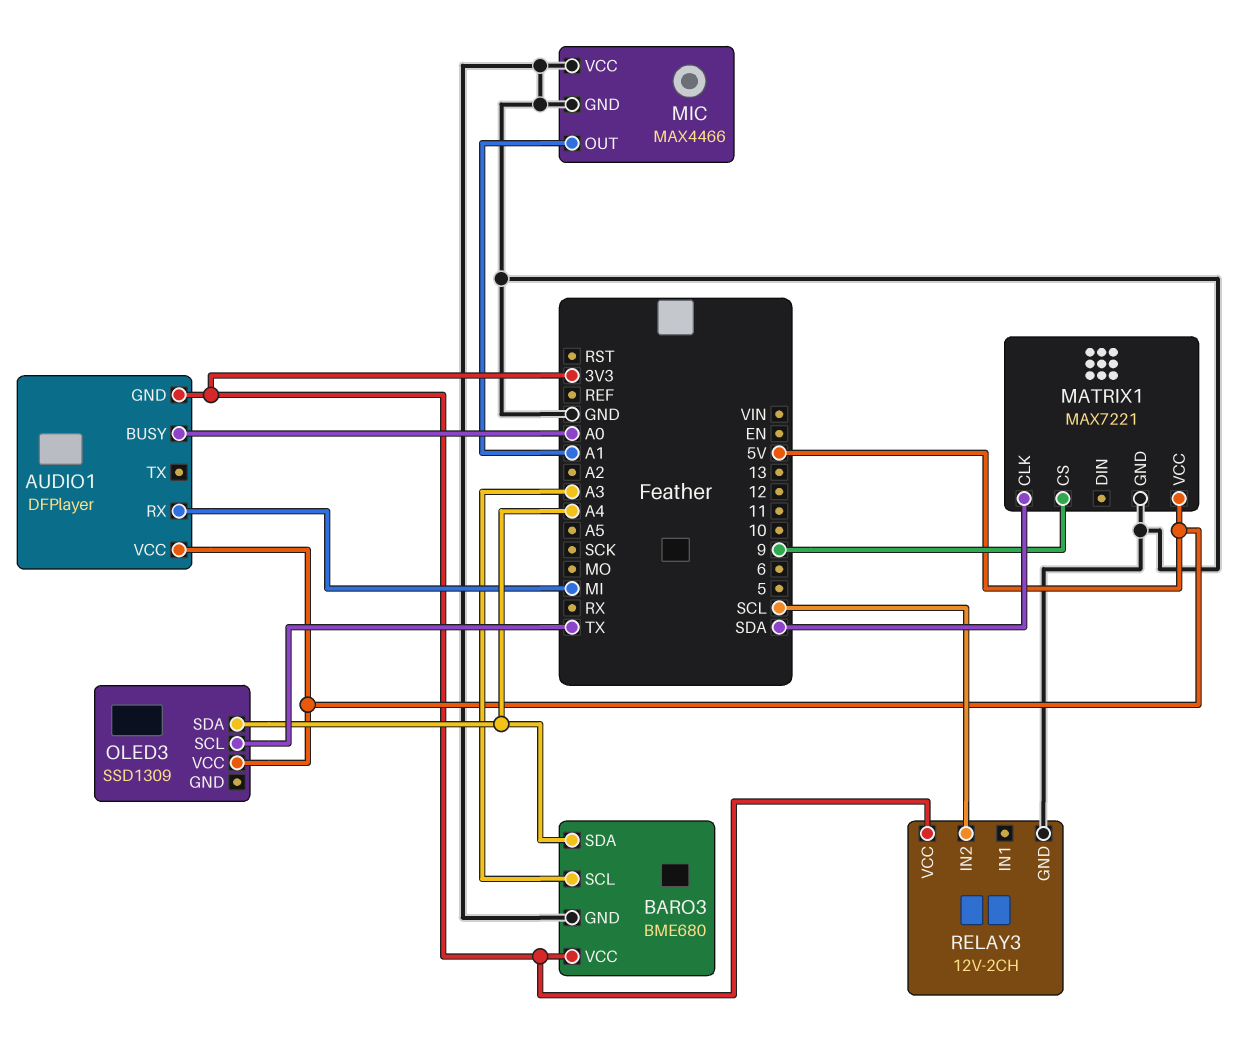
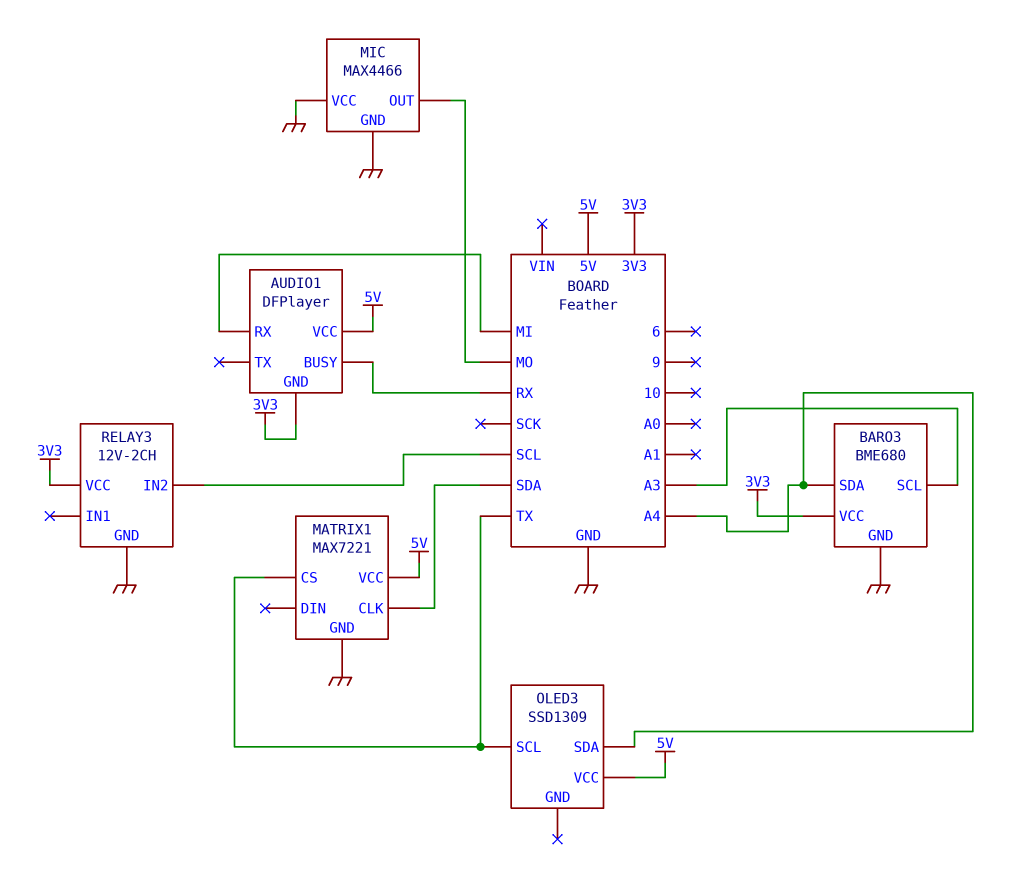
AUDIO1 pin BUSY: A0 -> RX
MATRIX1 pin CS: 9 -> TX
MIC pin OUT: A1 -> MO

